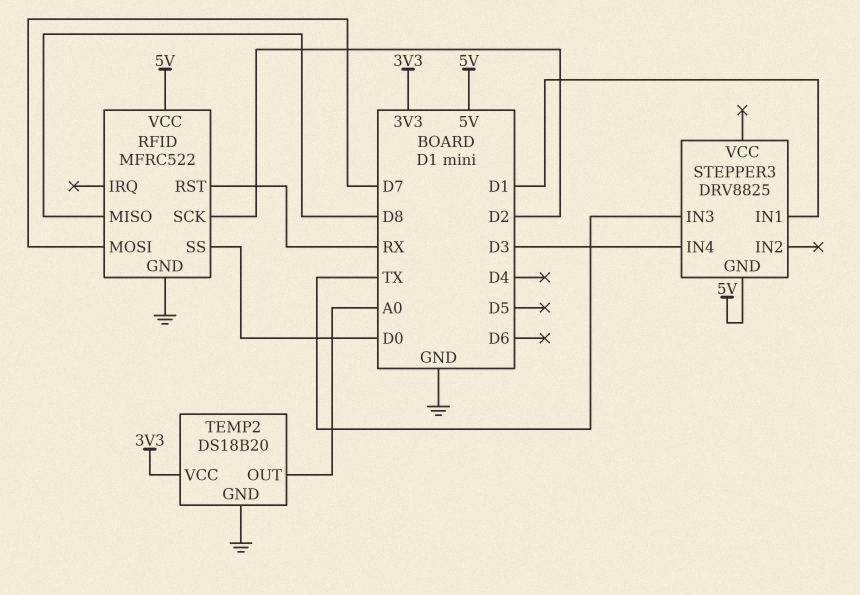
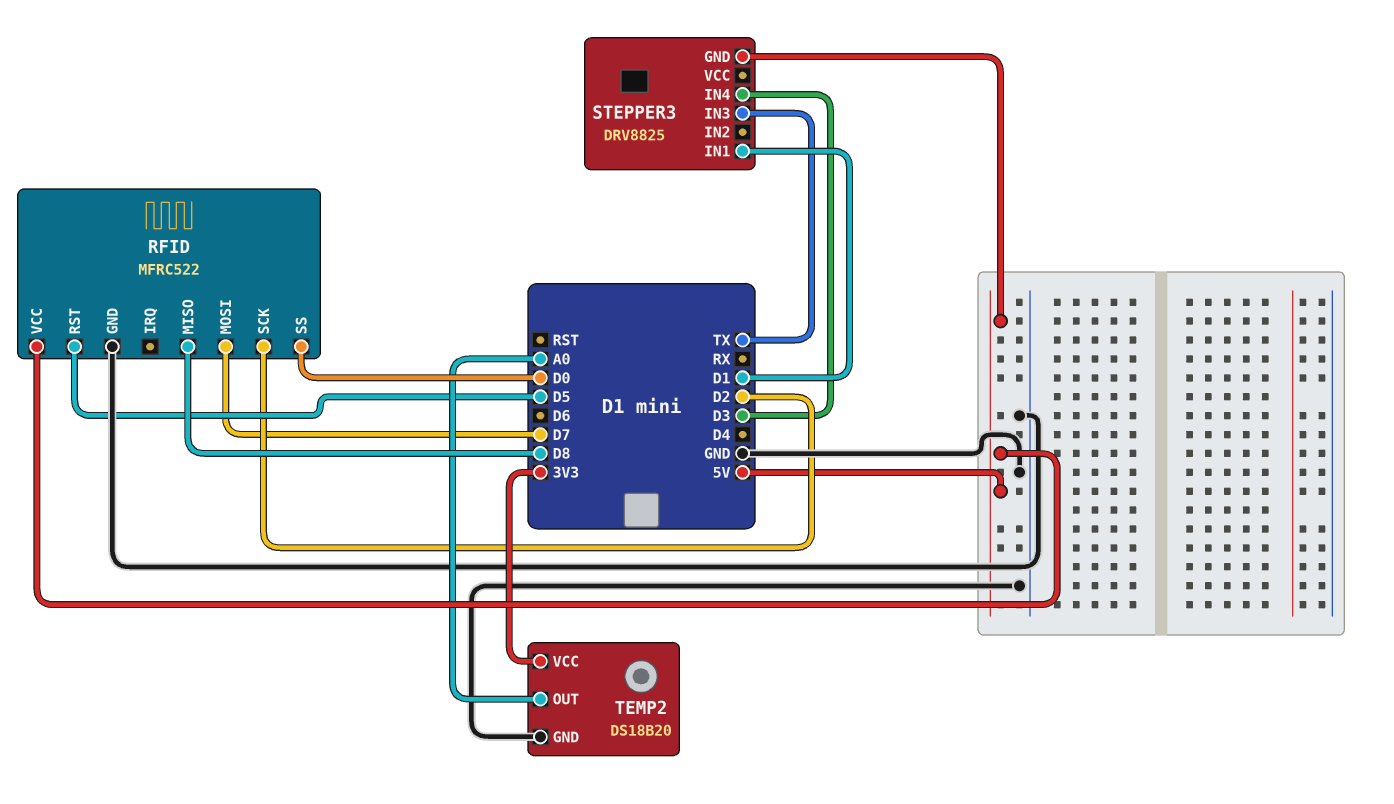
RFID pin RST: RX -> D5

